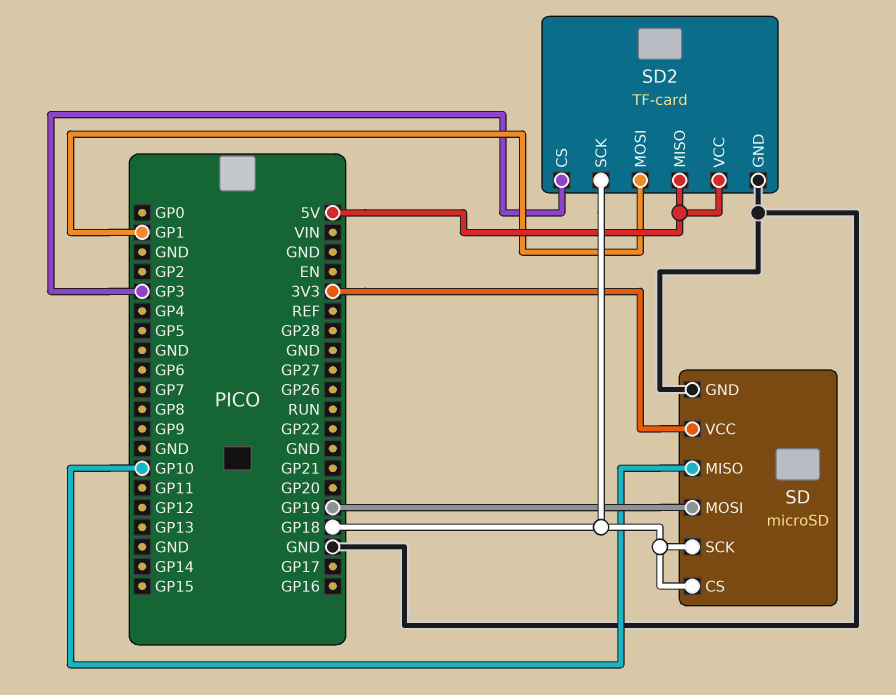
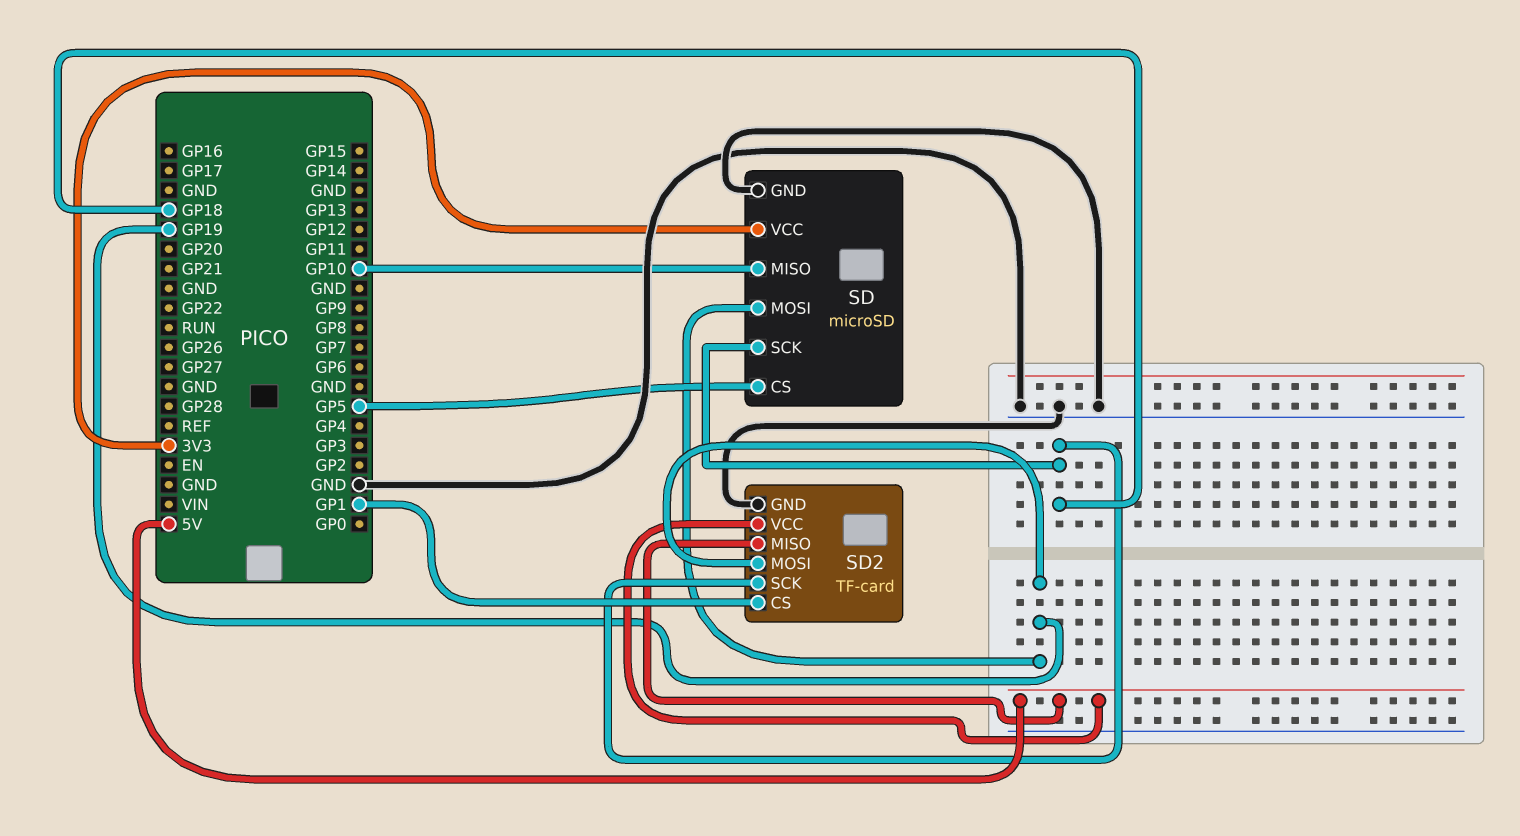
SD pin CS: GP18 -> GP5
SD2 pin CS: GP3 -> GP1
SD2 pin MOSI: GP1 -> GP19

